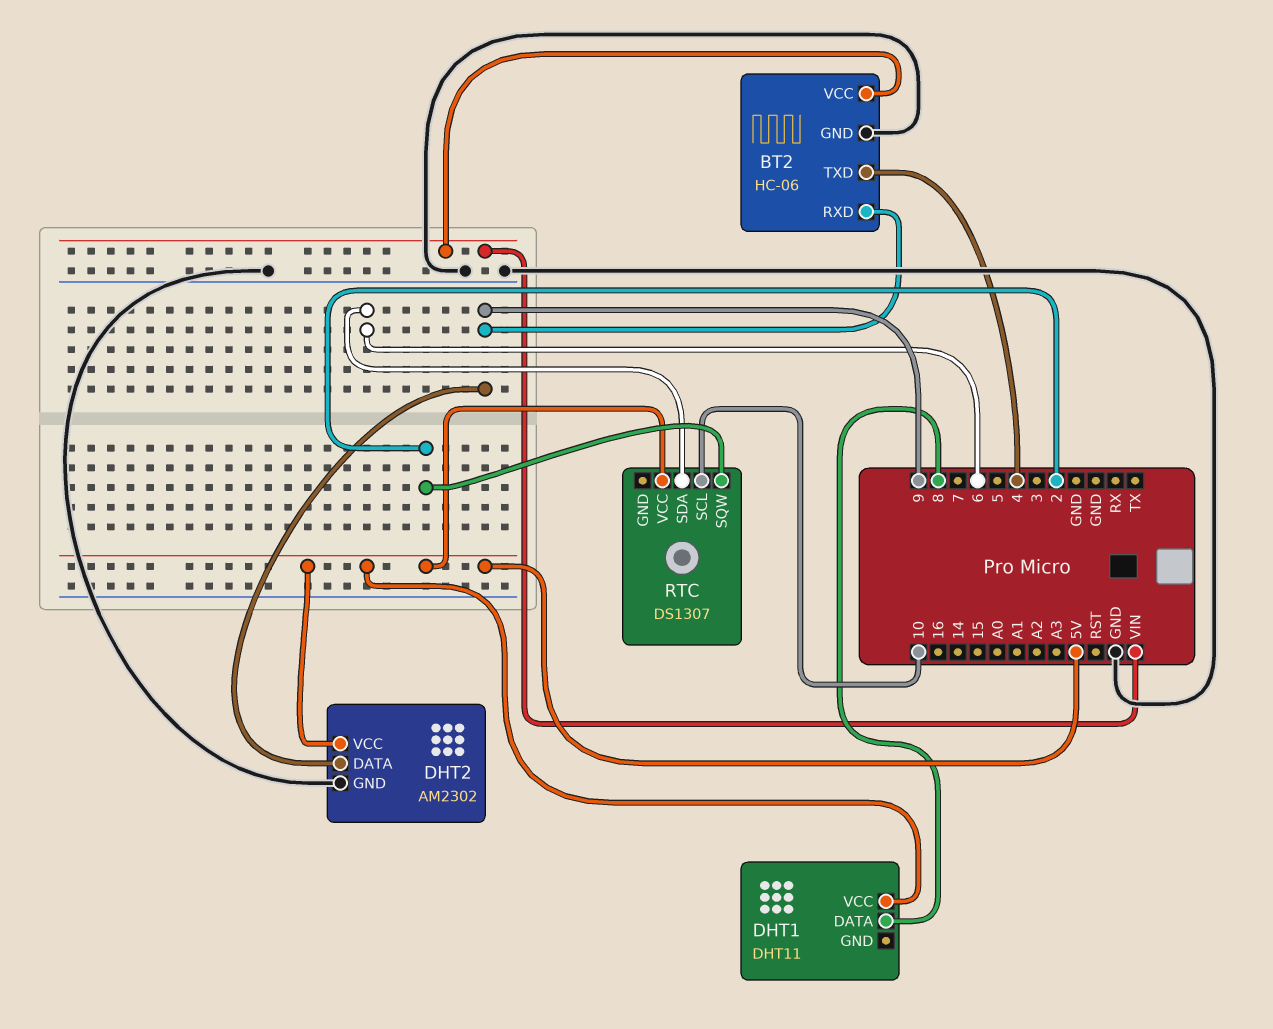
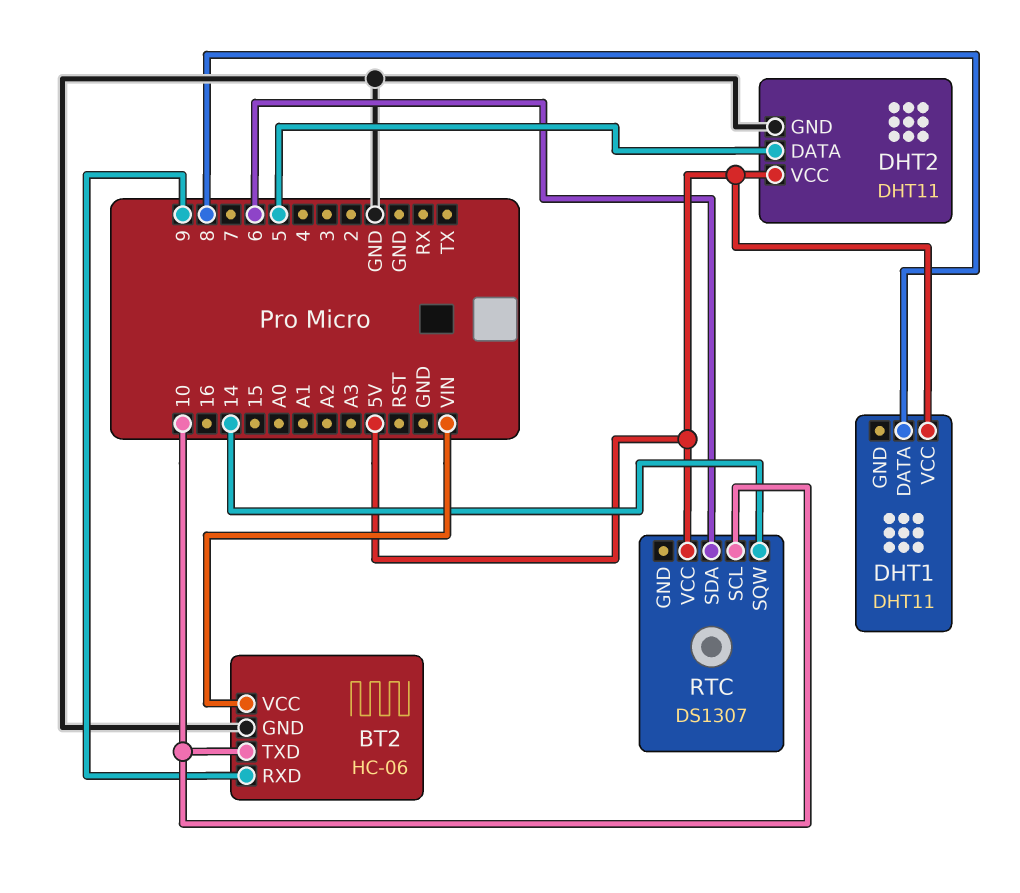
BT2 pin TXD: 4 -> 10
DHT2: AM2302 -> DHT11
DHT2 pin DATA: 9 -> 5
RTC pin SQW: 2 -> 14

